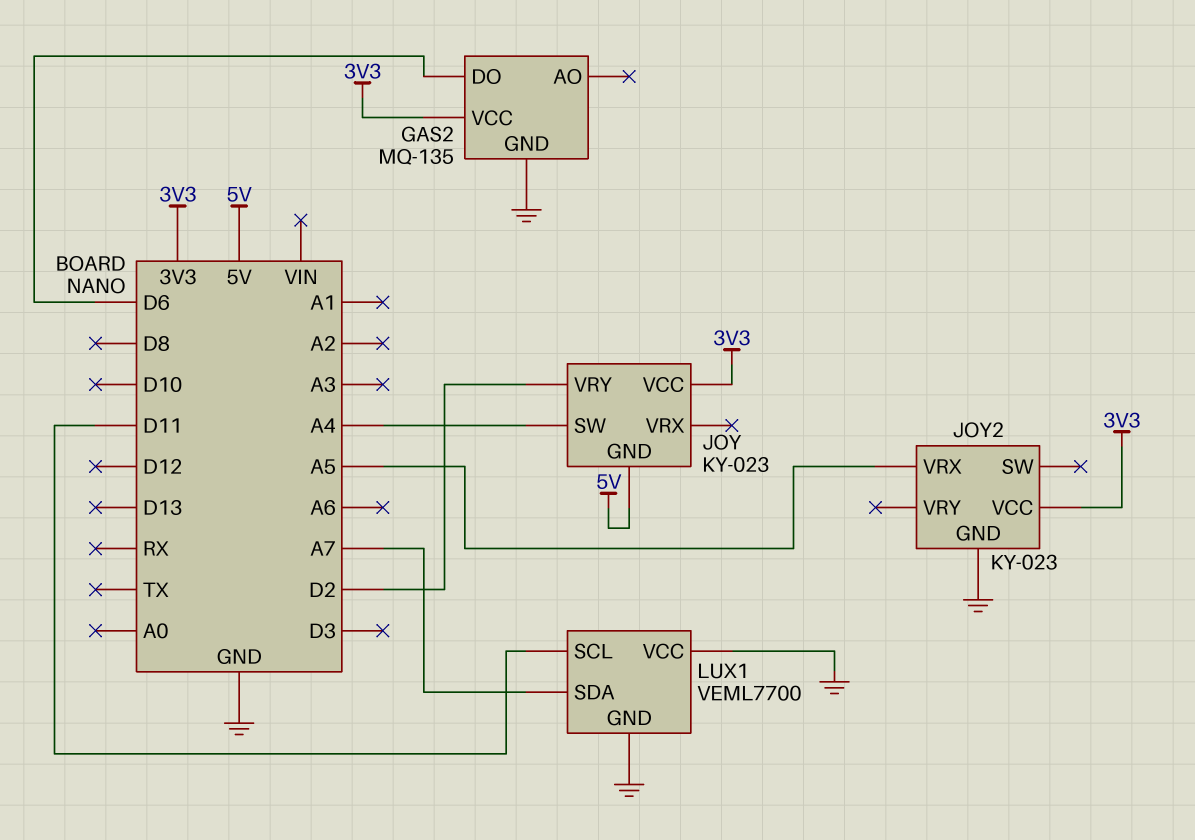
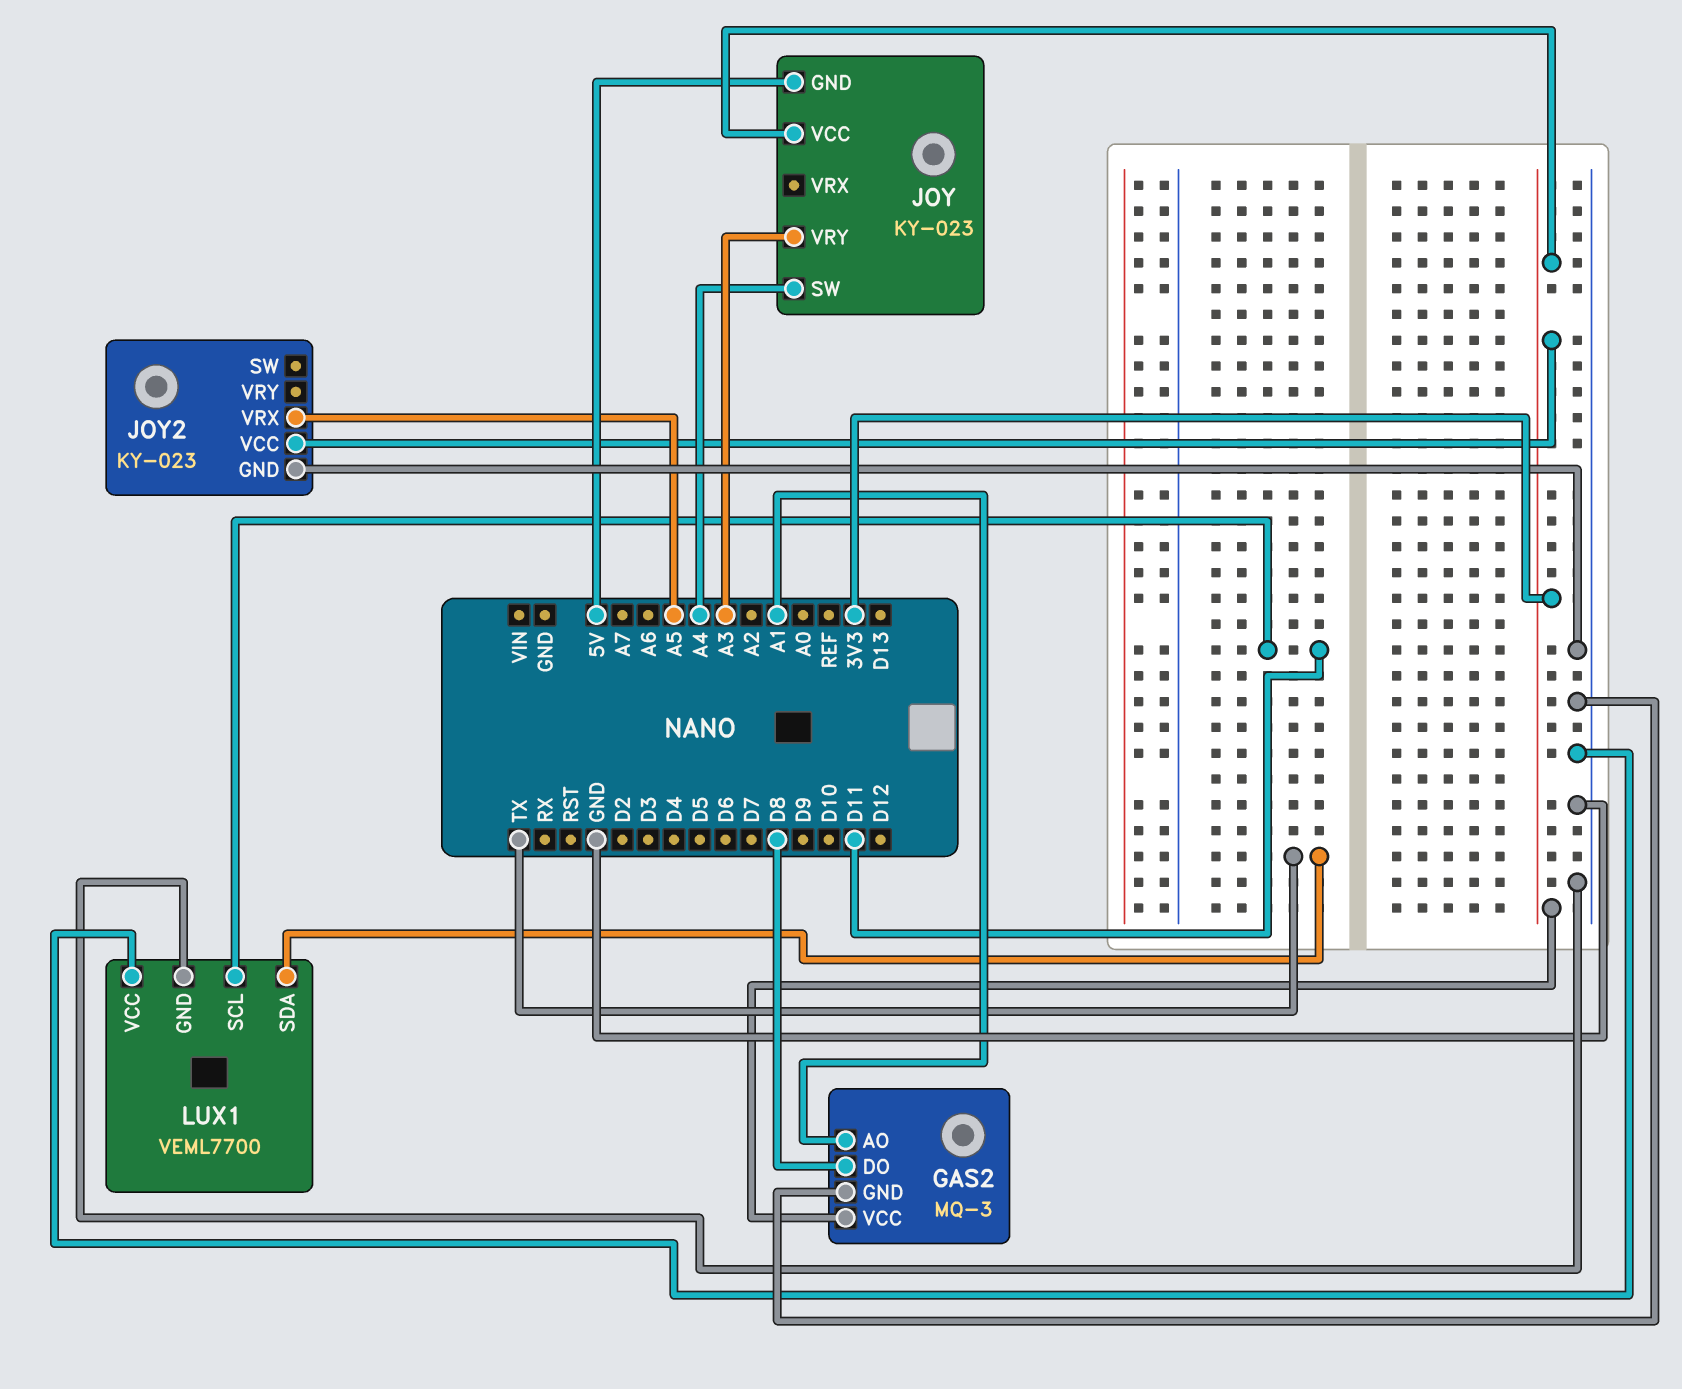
GAS2: MQ-135 -> MQ-3
GAS2 pin AO: none -> A1
GAS2 pin DO: D6 -> D8
JOY pin VRY: D2 -> A3
LUX1 pin SDA: A7 -> TX

